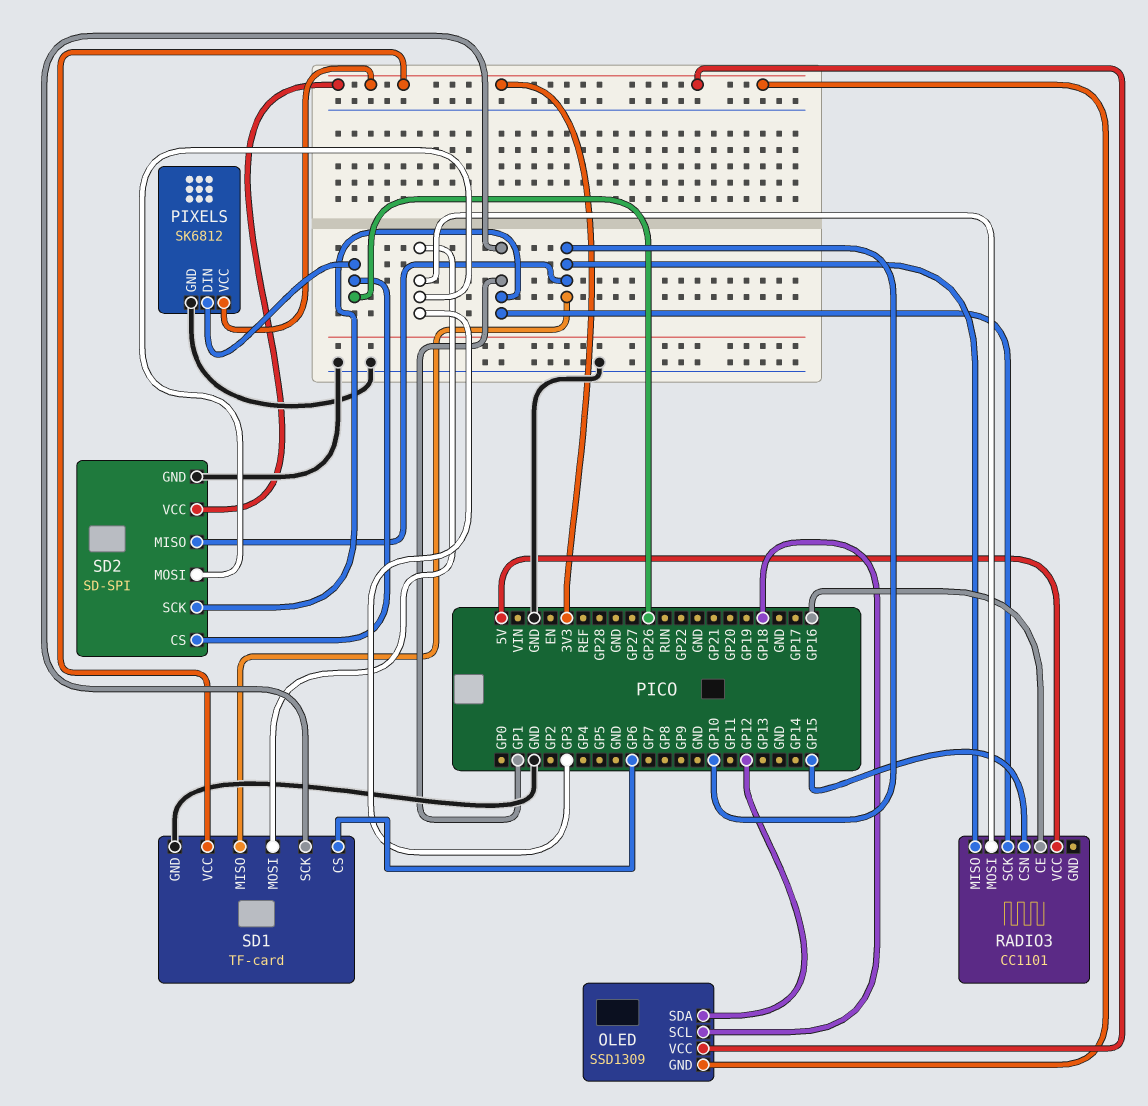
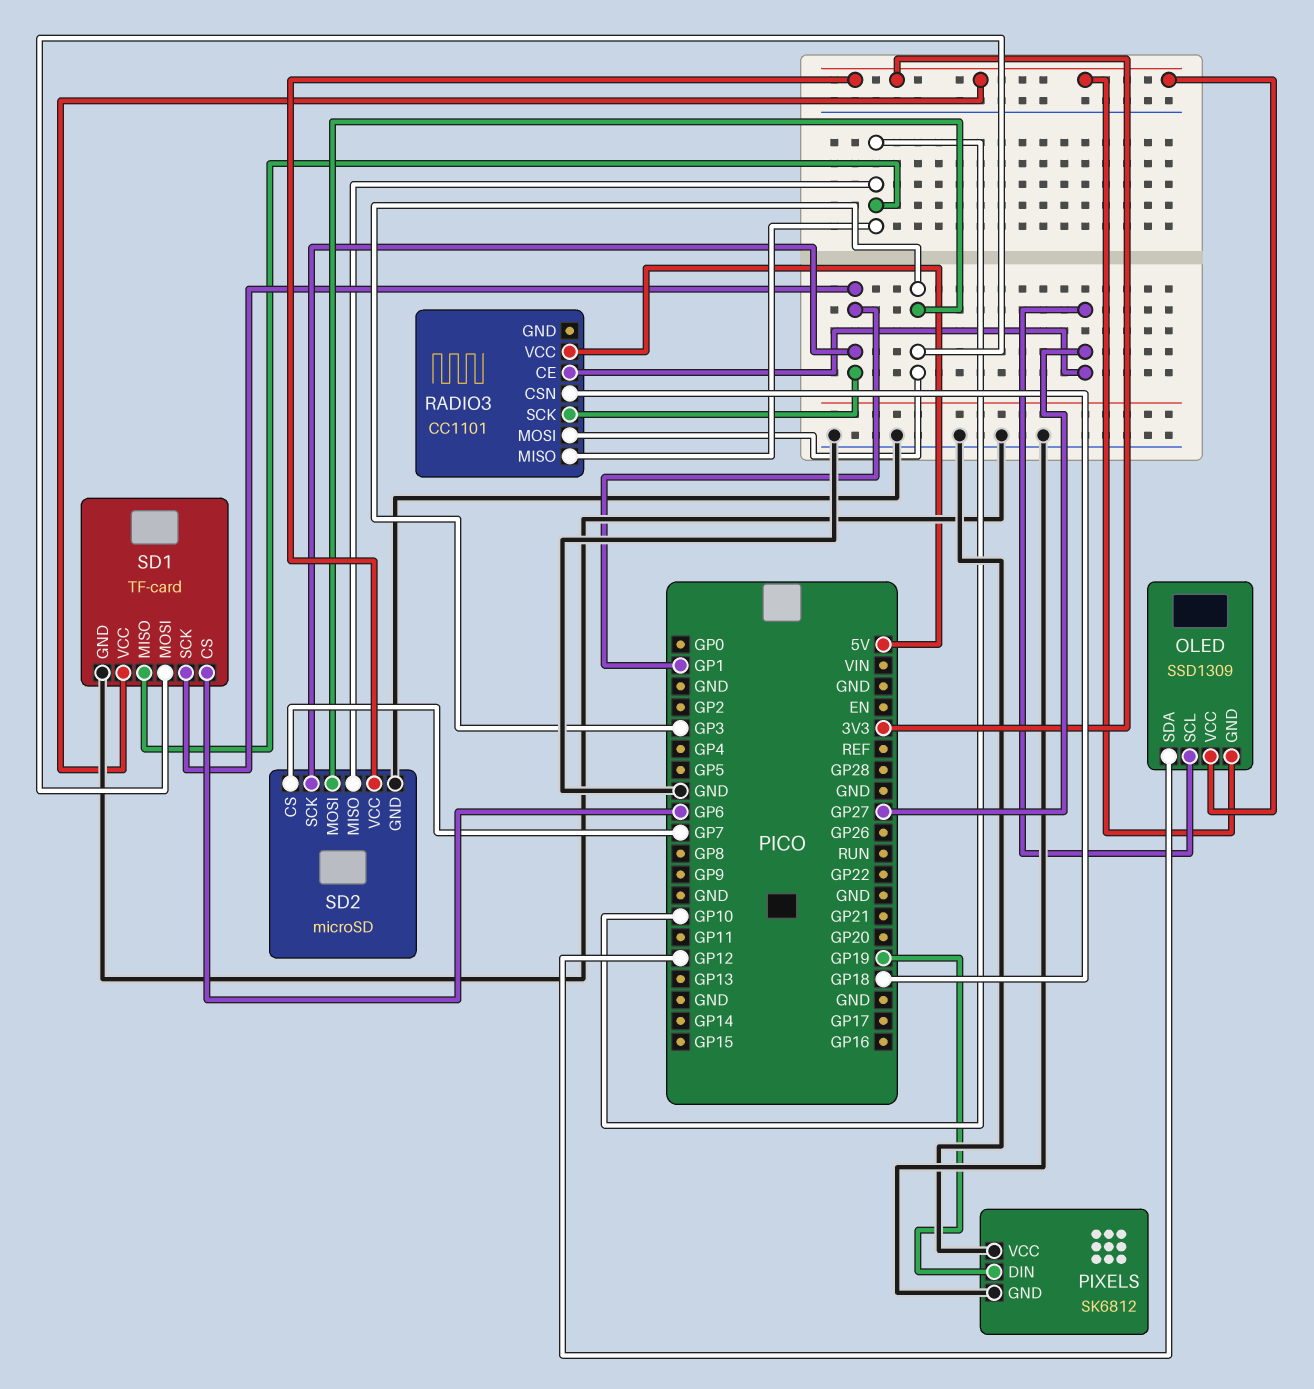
OLED pin SCL: GP18 -> GP27
PIXELS pin DIN: GP26 -> GP19
PIXELS pin VCC: 3V3 -> GND
RADIO3 pin CE: GP16 -> GP27
RADIO3 pin CSN: GP15 -> GP18
SD2: SD-SPI -> microSD
SD2 pin CS: GP26 -> GP7

